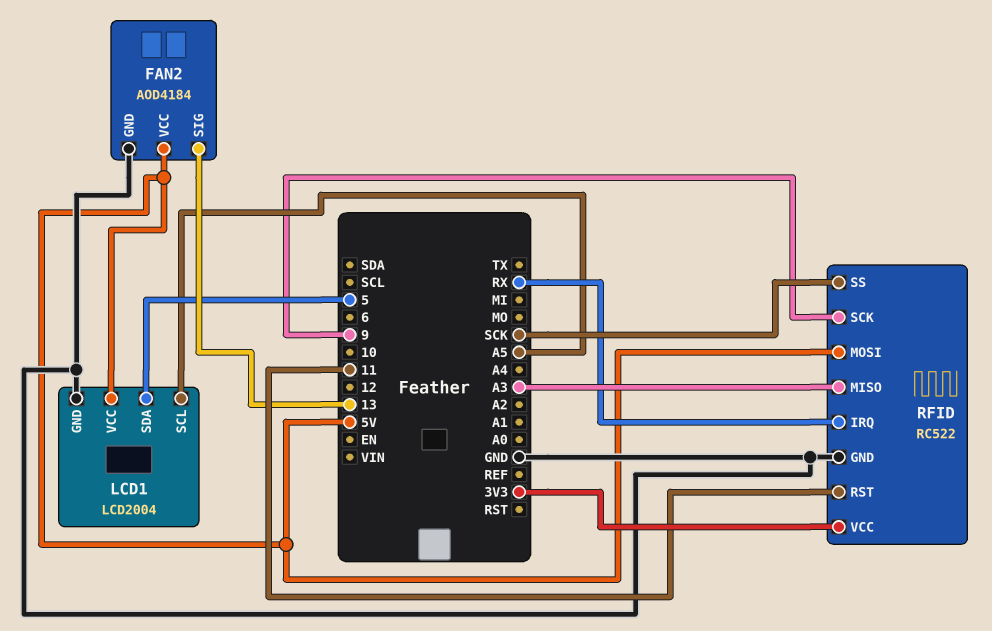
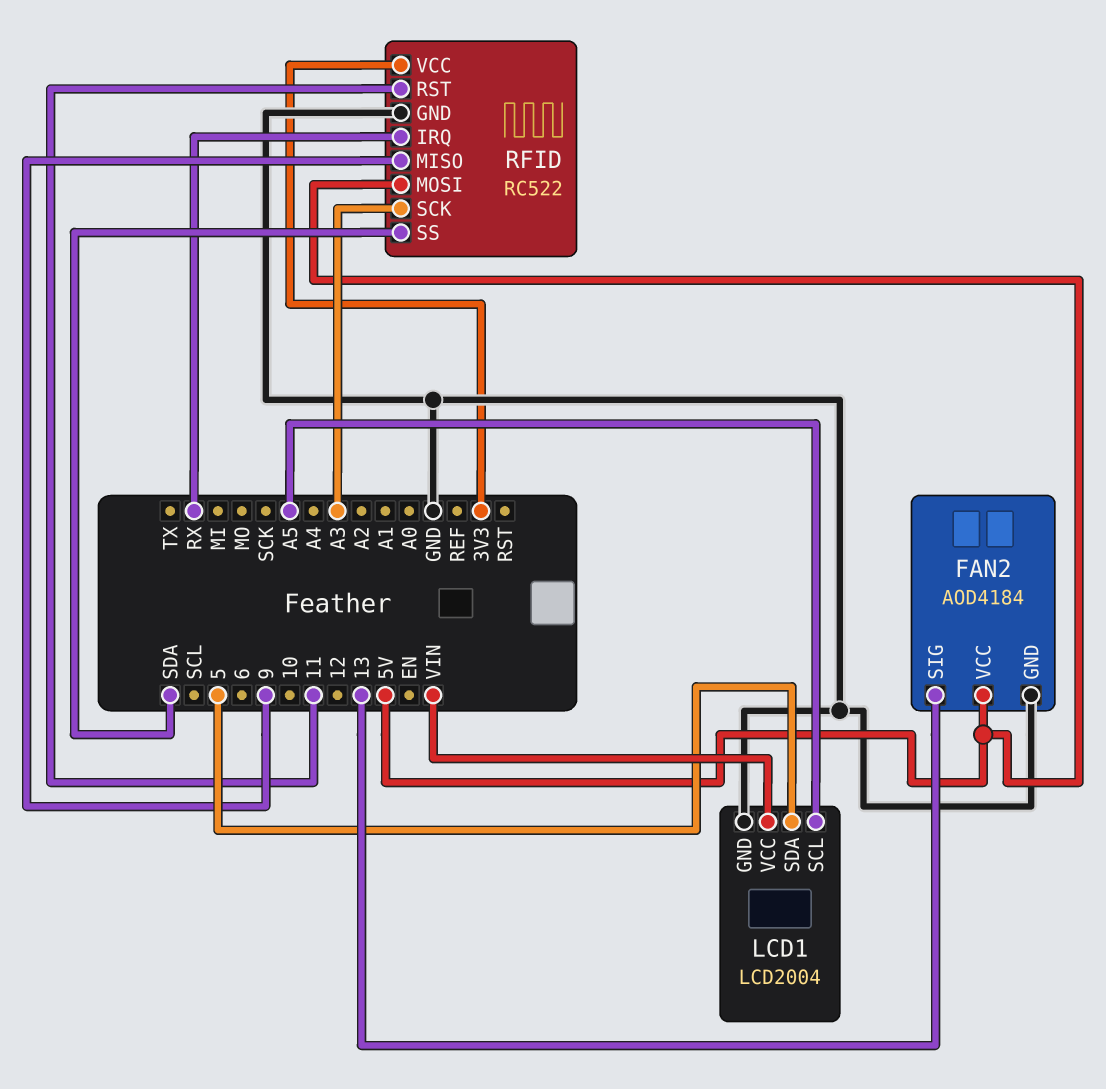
LCD1 pin VCC: 5V -> VIN
RFID pin MISO: A3 -> 9
RFID pin SCK: 9 -> A3
RFID pin SS: SCK -> SDA

